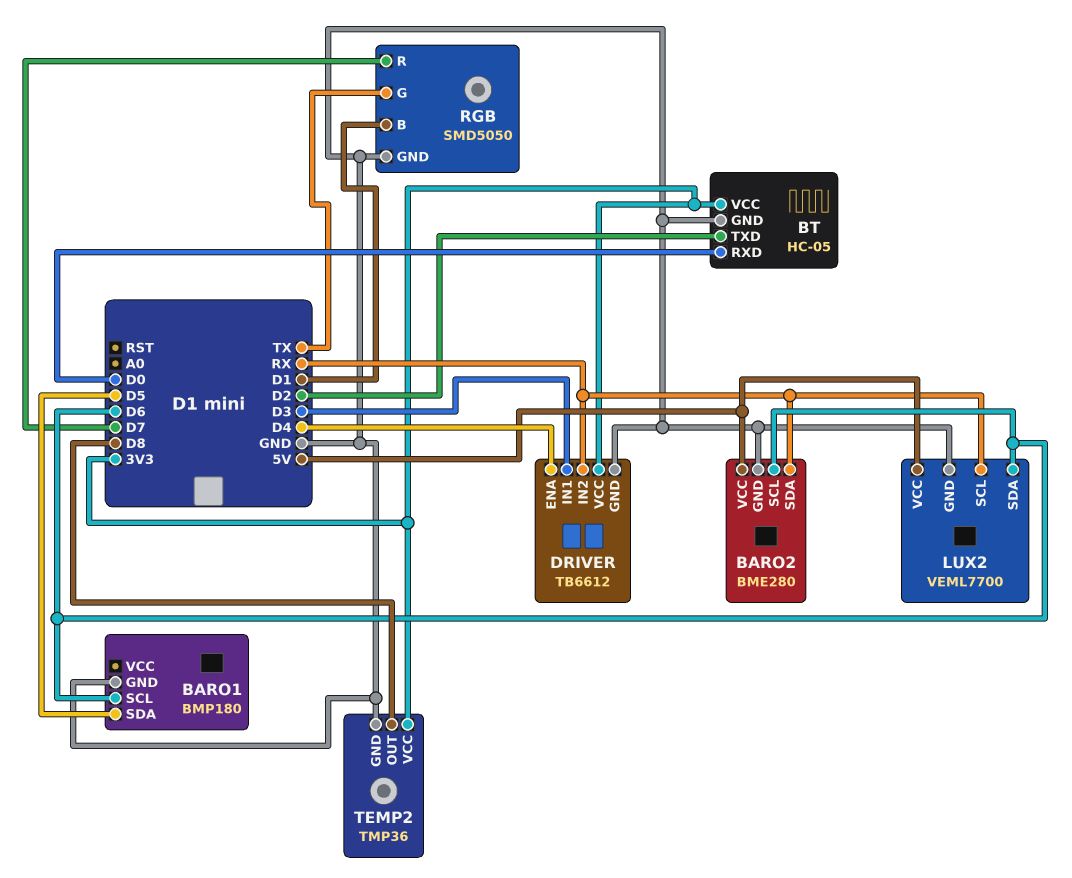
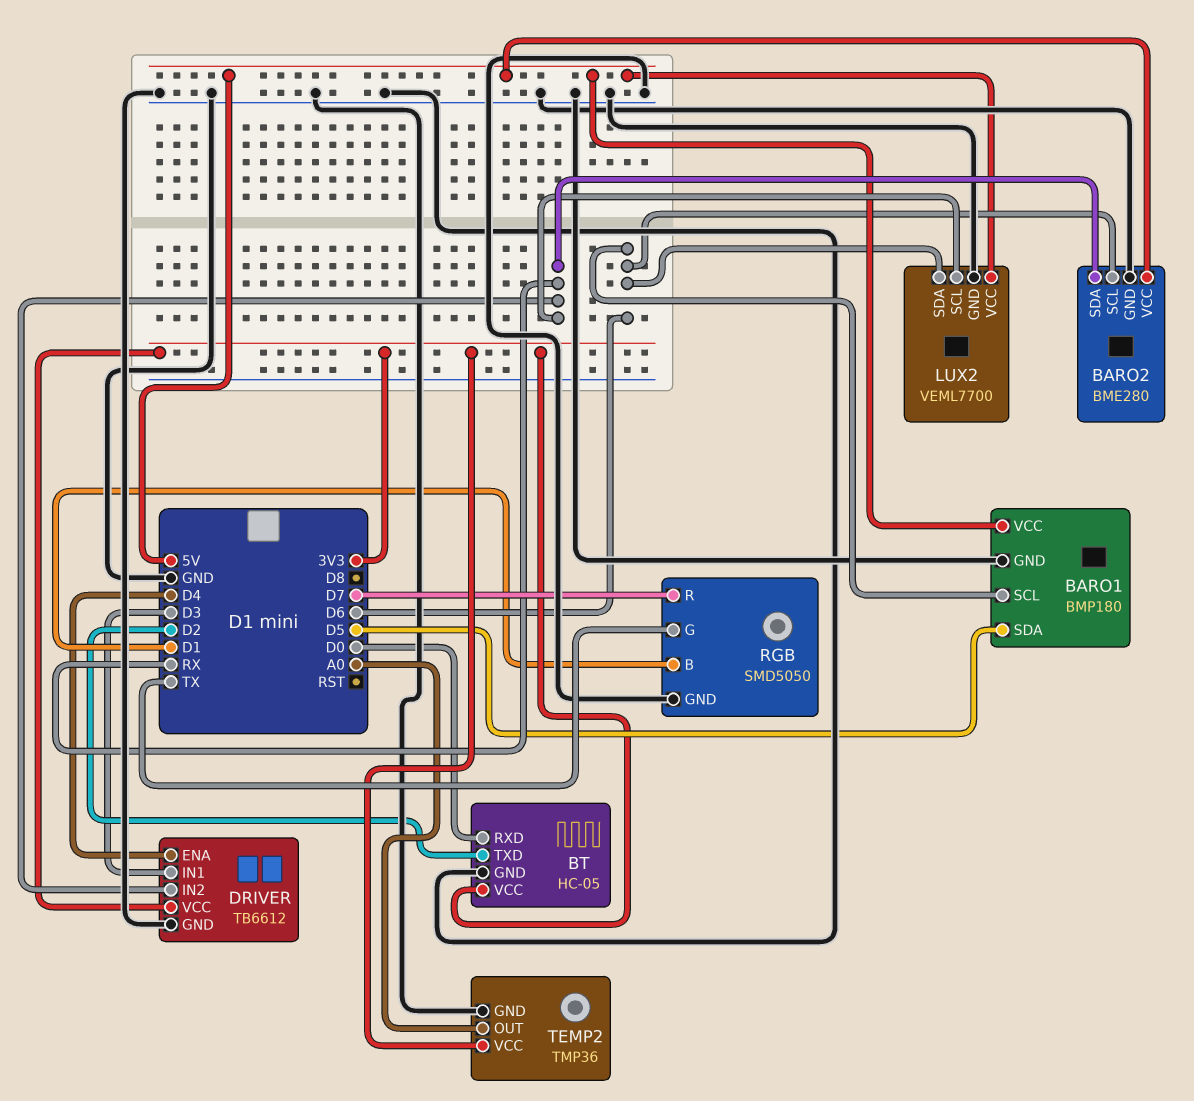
BARO1 pin VCC: none -> 5V
TEMP2 pin OUT: D8 -> A0

